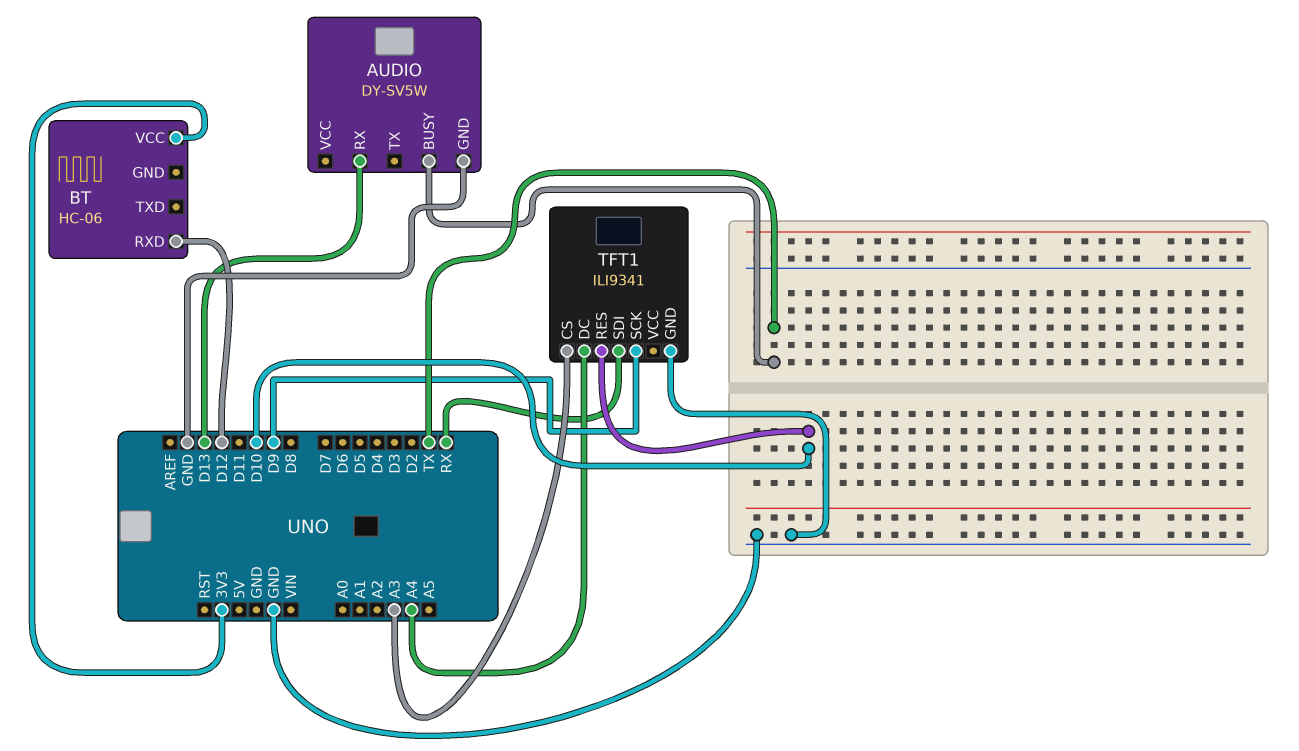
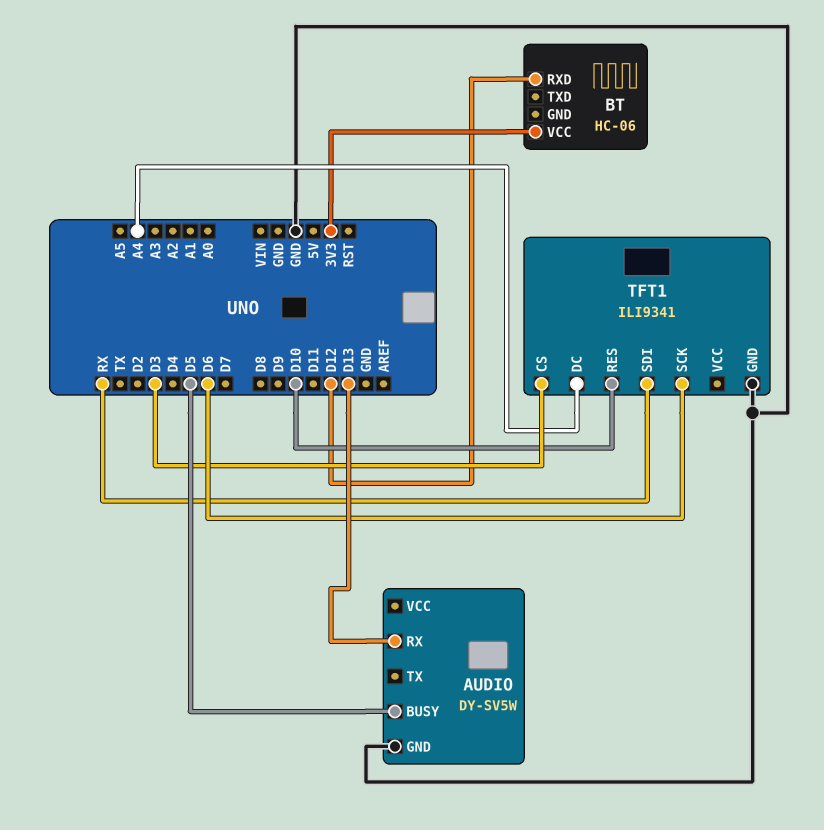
AUDIO pin BUSY: TX -> D5
TFT1 pin CS: A3 -> D3
TFT1 pin SCK: D9 -> D6

